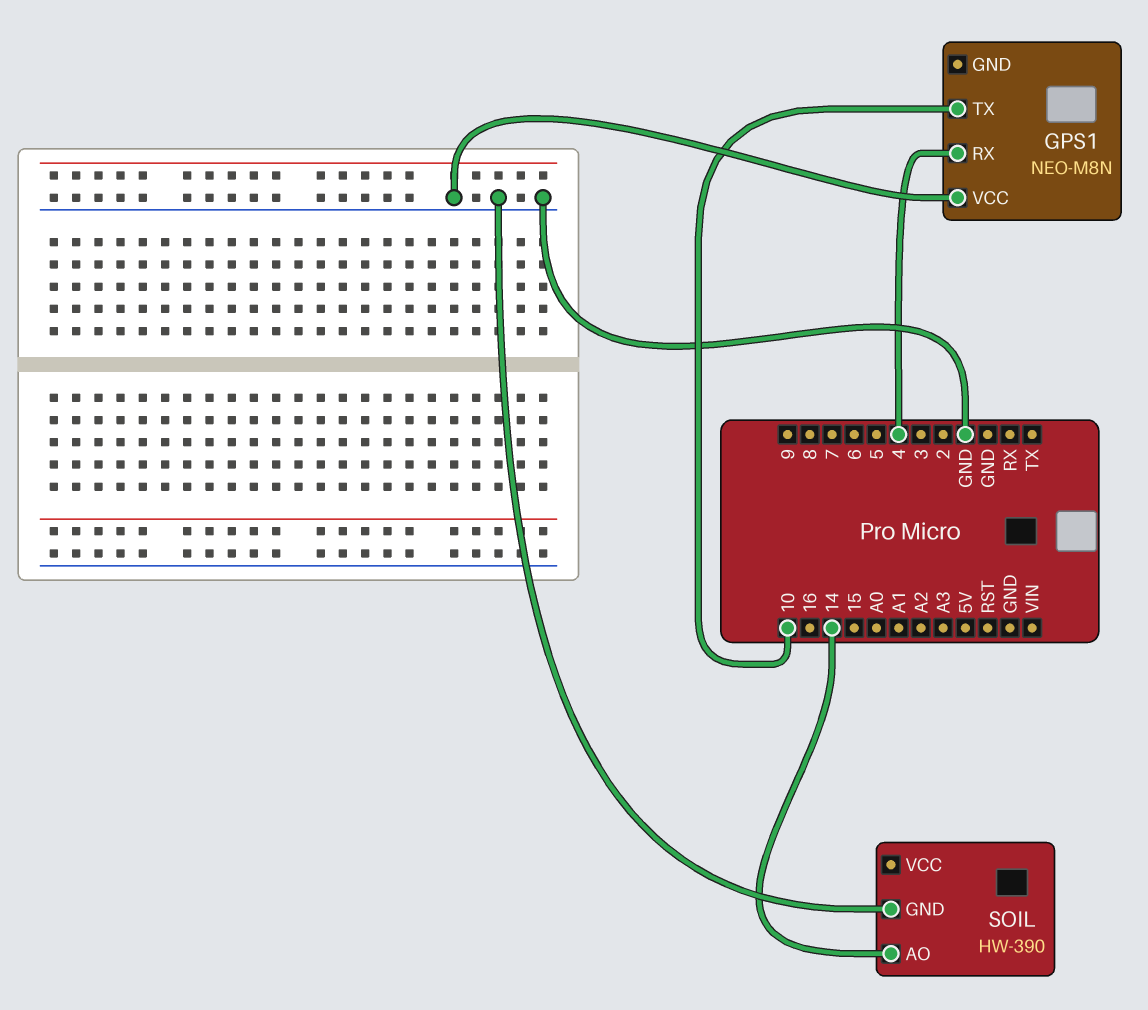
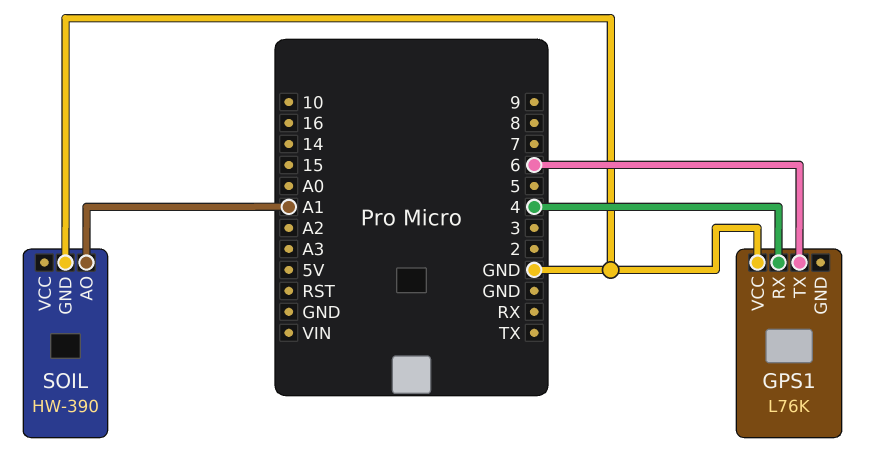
GPS1: NEO-M8N -> L76K
GPS1 pin TX: 10 -> 6
SOIL pin AO: 14 -> A1

